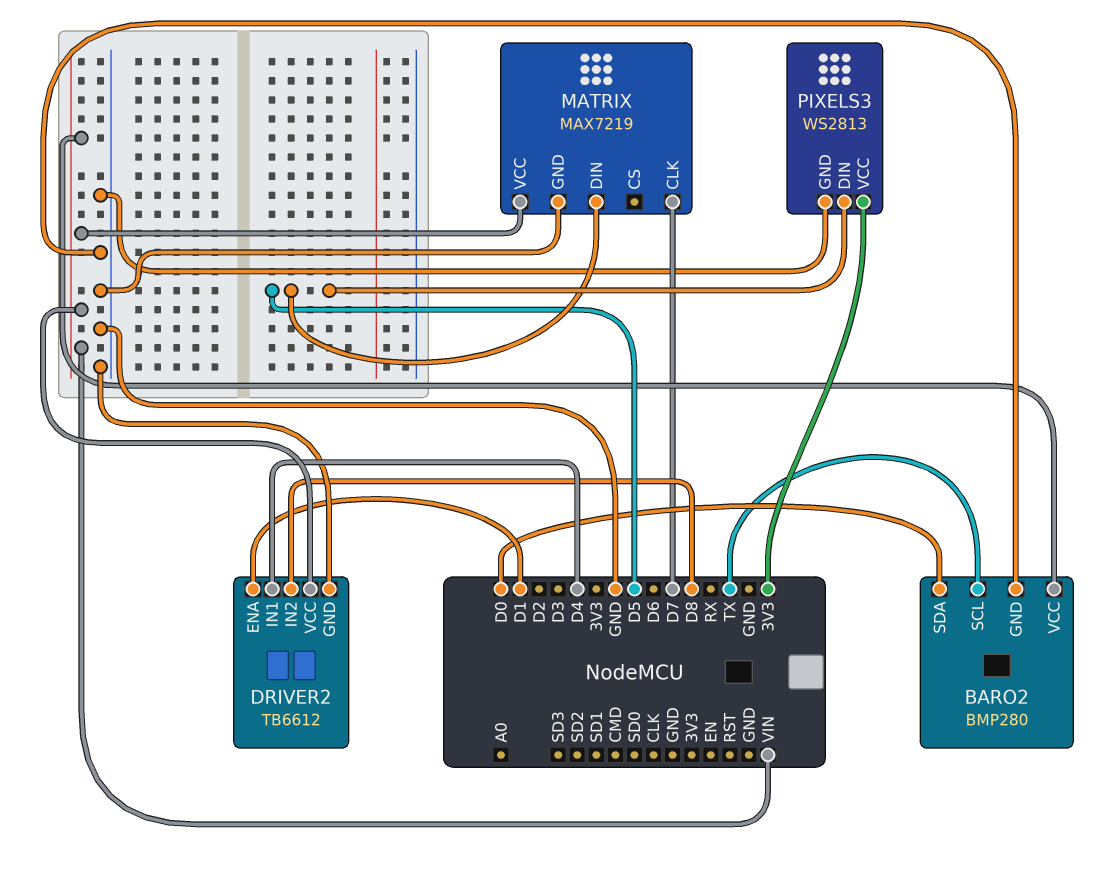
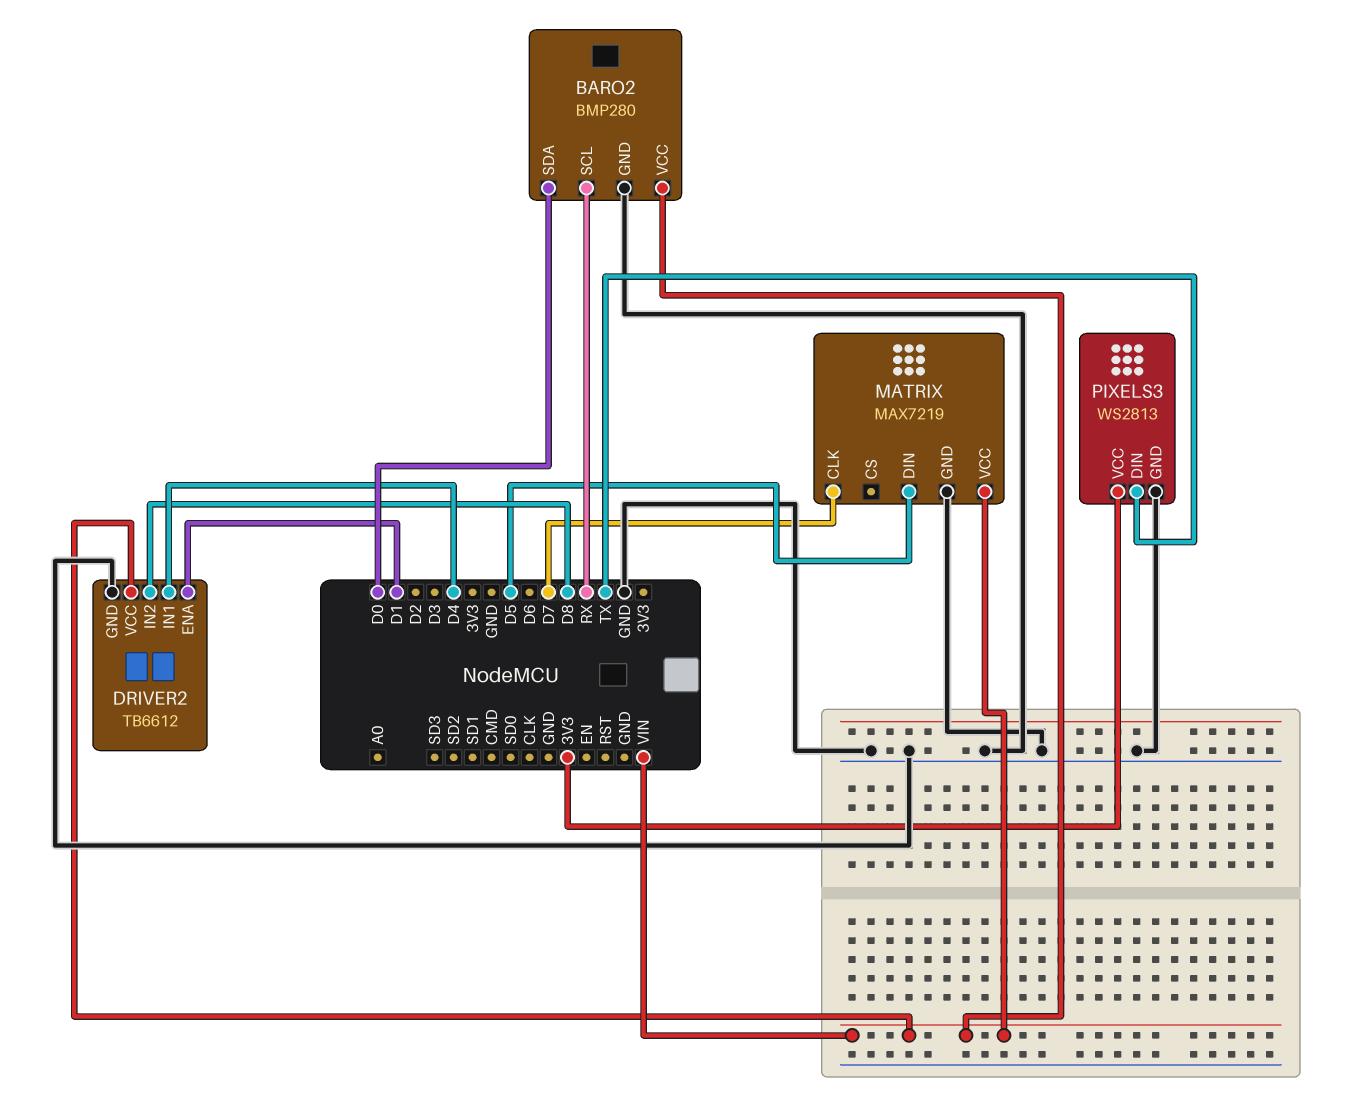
BARO2 pin SCL: TX -> RX
PIXELS3 pin DIN: D5 -> TX

